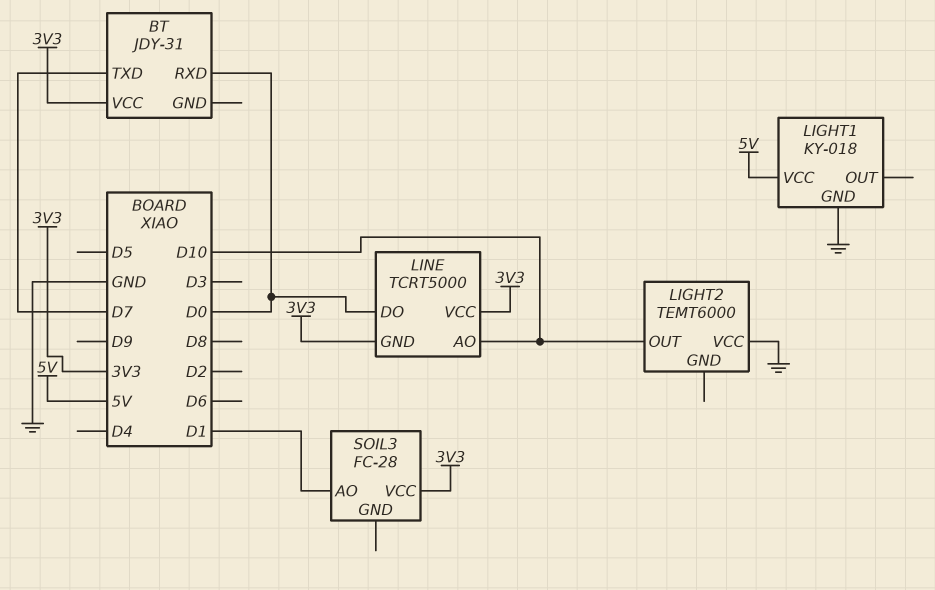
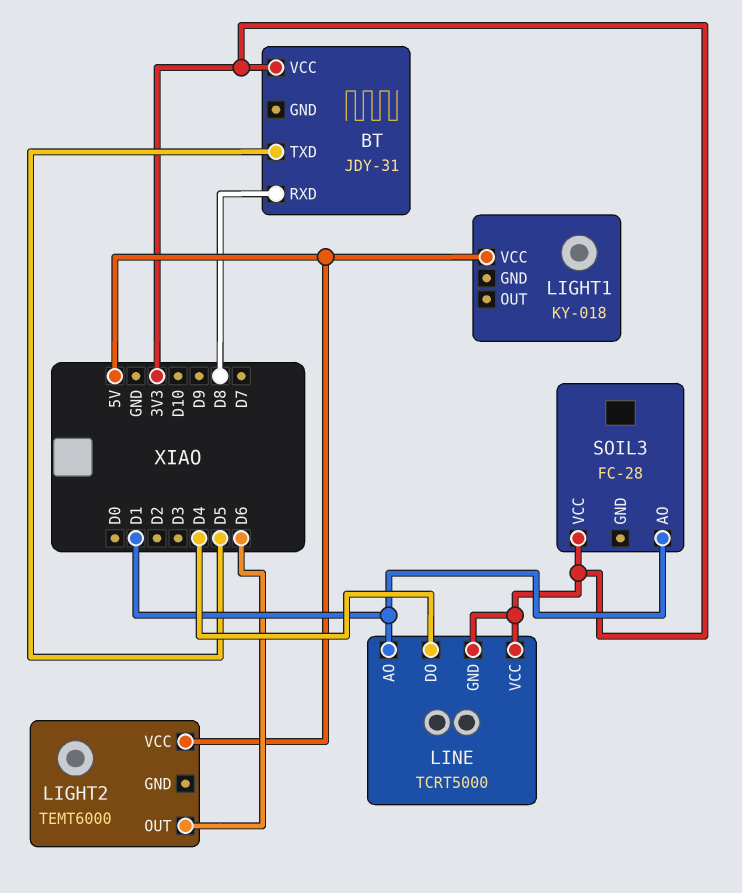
BT pin RXD: D0 -> D8
BT pin TXD: D7 -> D5
LIGHT1 pin GND: GND -> none
LIGHT2 pin OUT: D10 -> D6
LIGHT2 pin VCC: GND -> 5V
LINE pin AO: D10 -> D1
LINE pin DO: D0 -> D4

